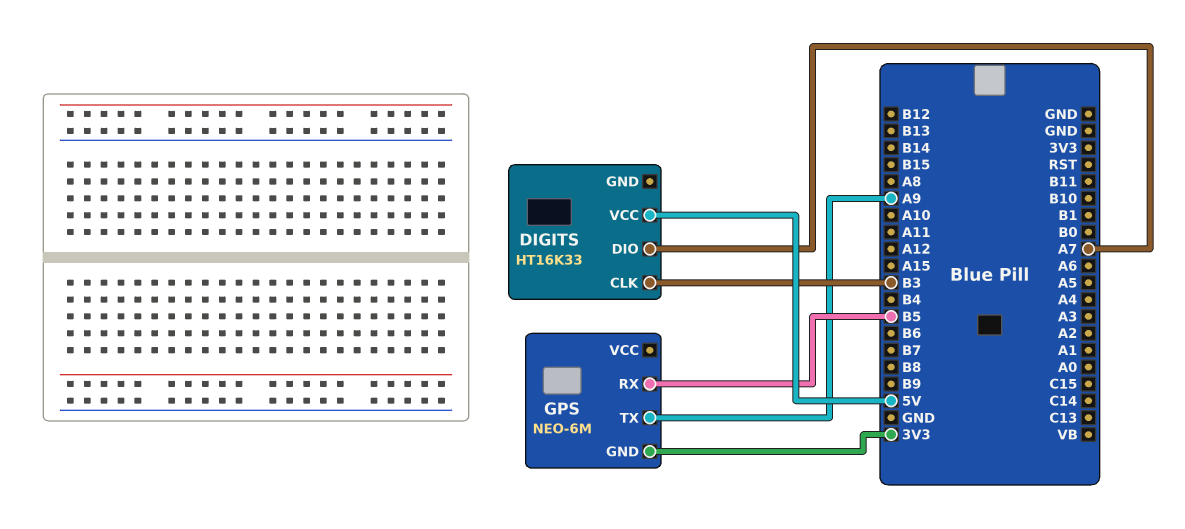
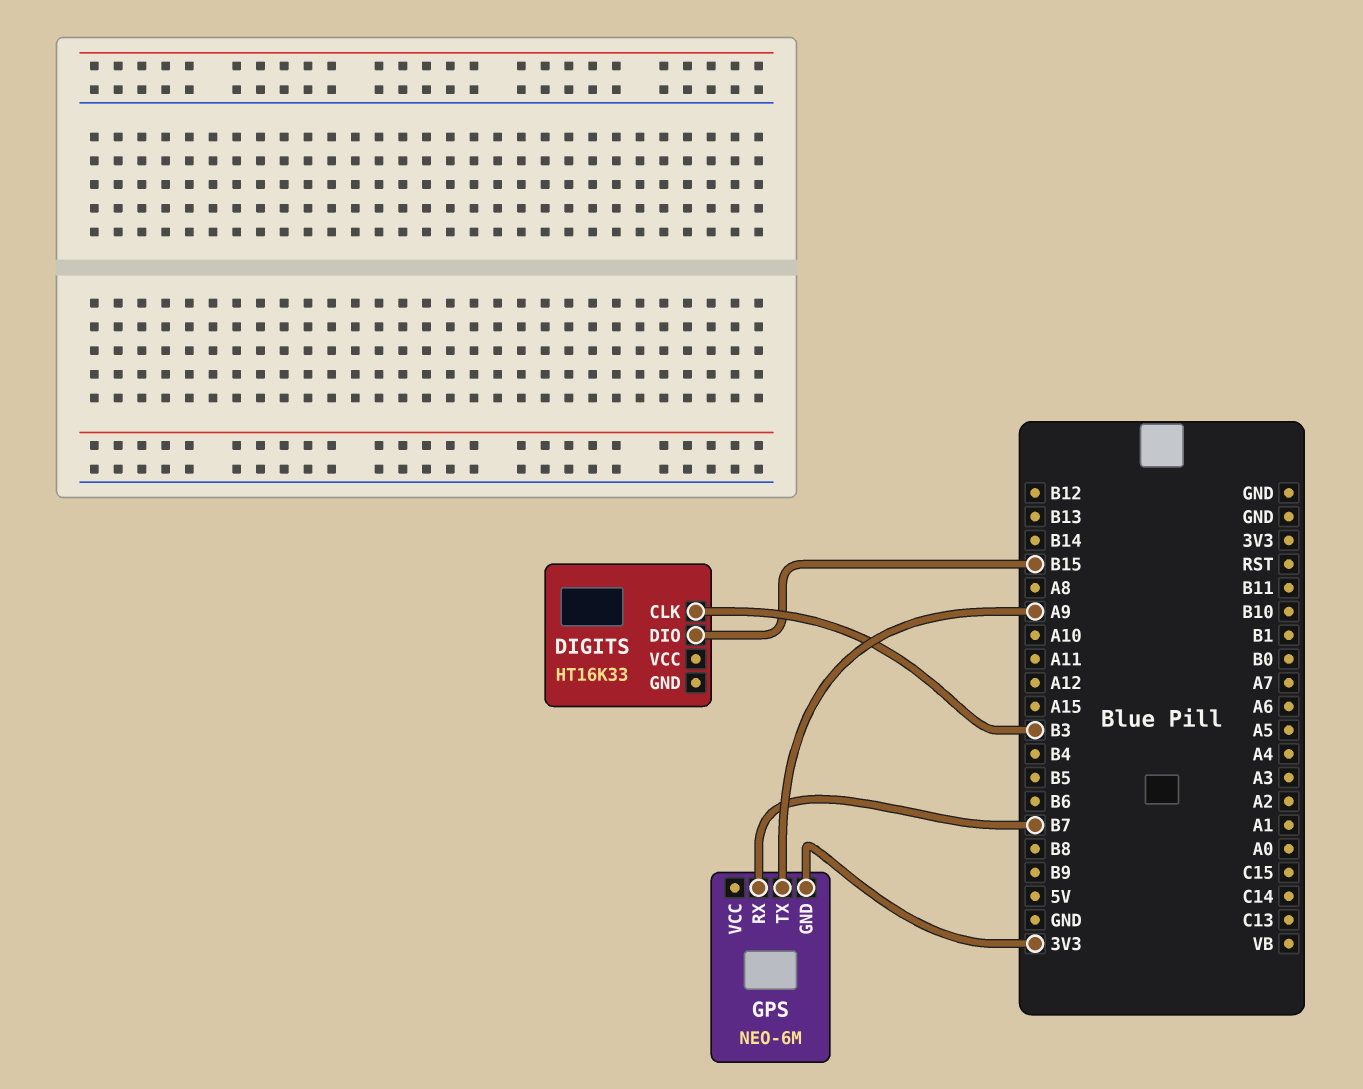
DIGITS pin DIO: A7 -> B15
DIGITS pin VCC: 5V -> none
GPS pin RX: B5 -> B7

